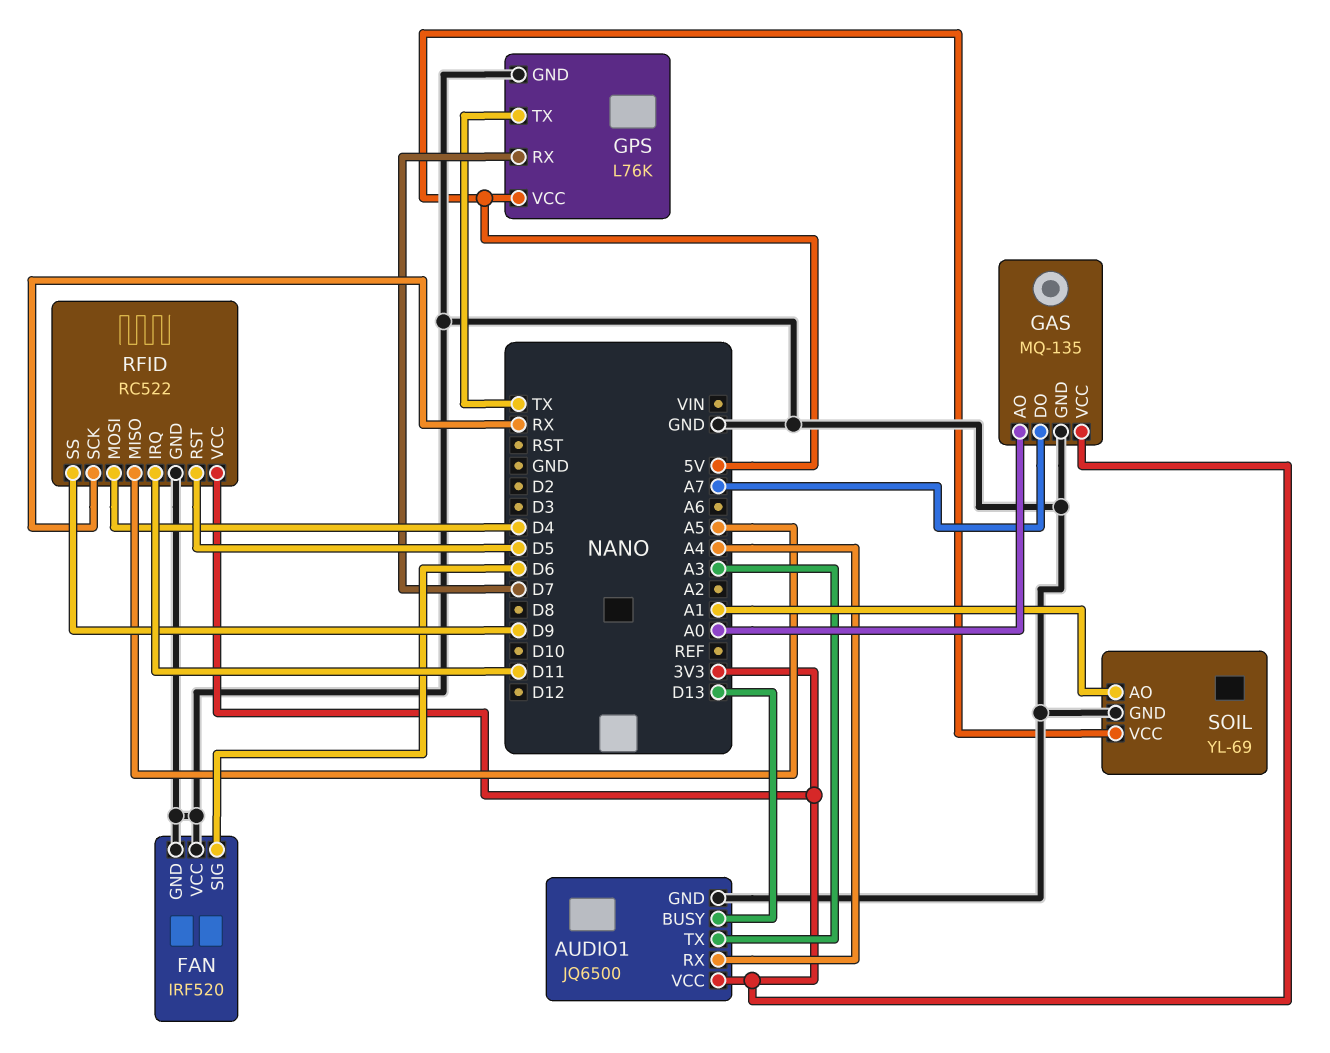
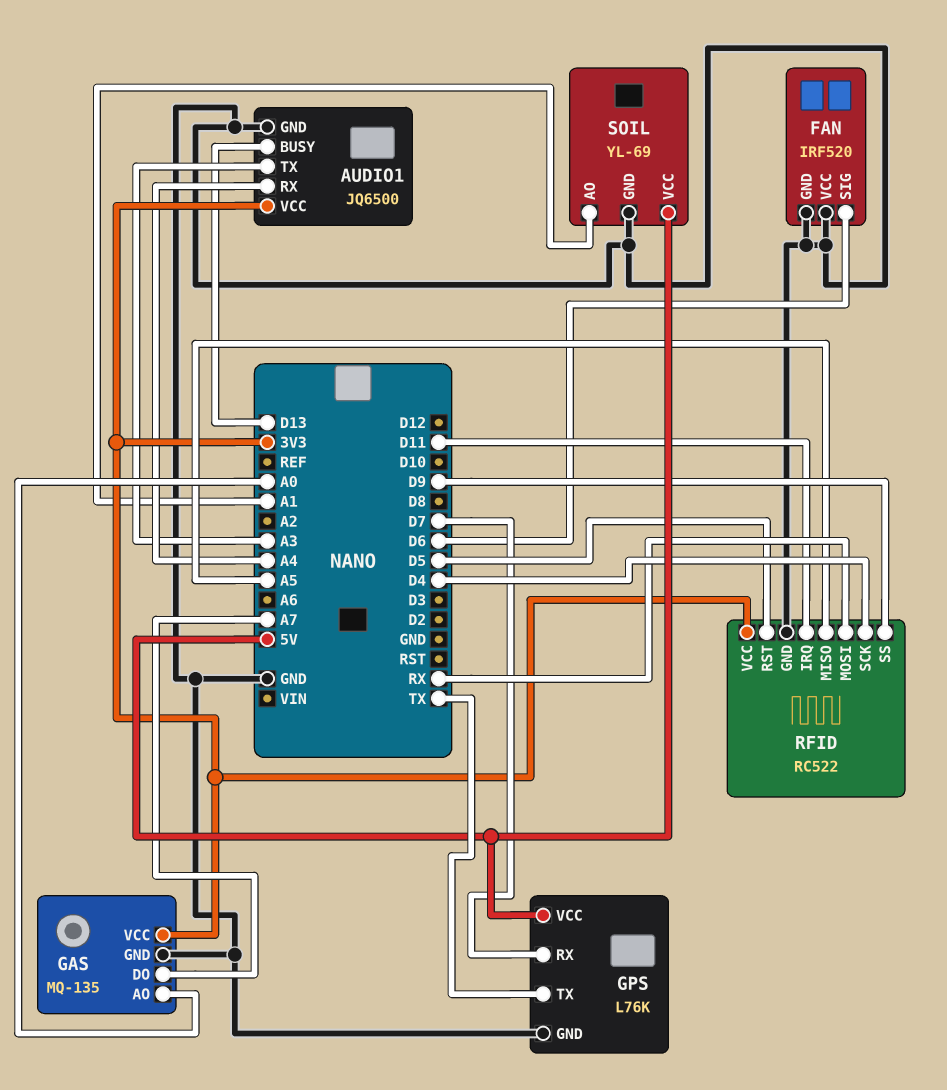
RFID pin MOSI: D4 -> RX
RFID pin SCK: RX -> D4

